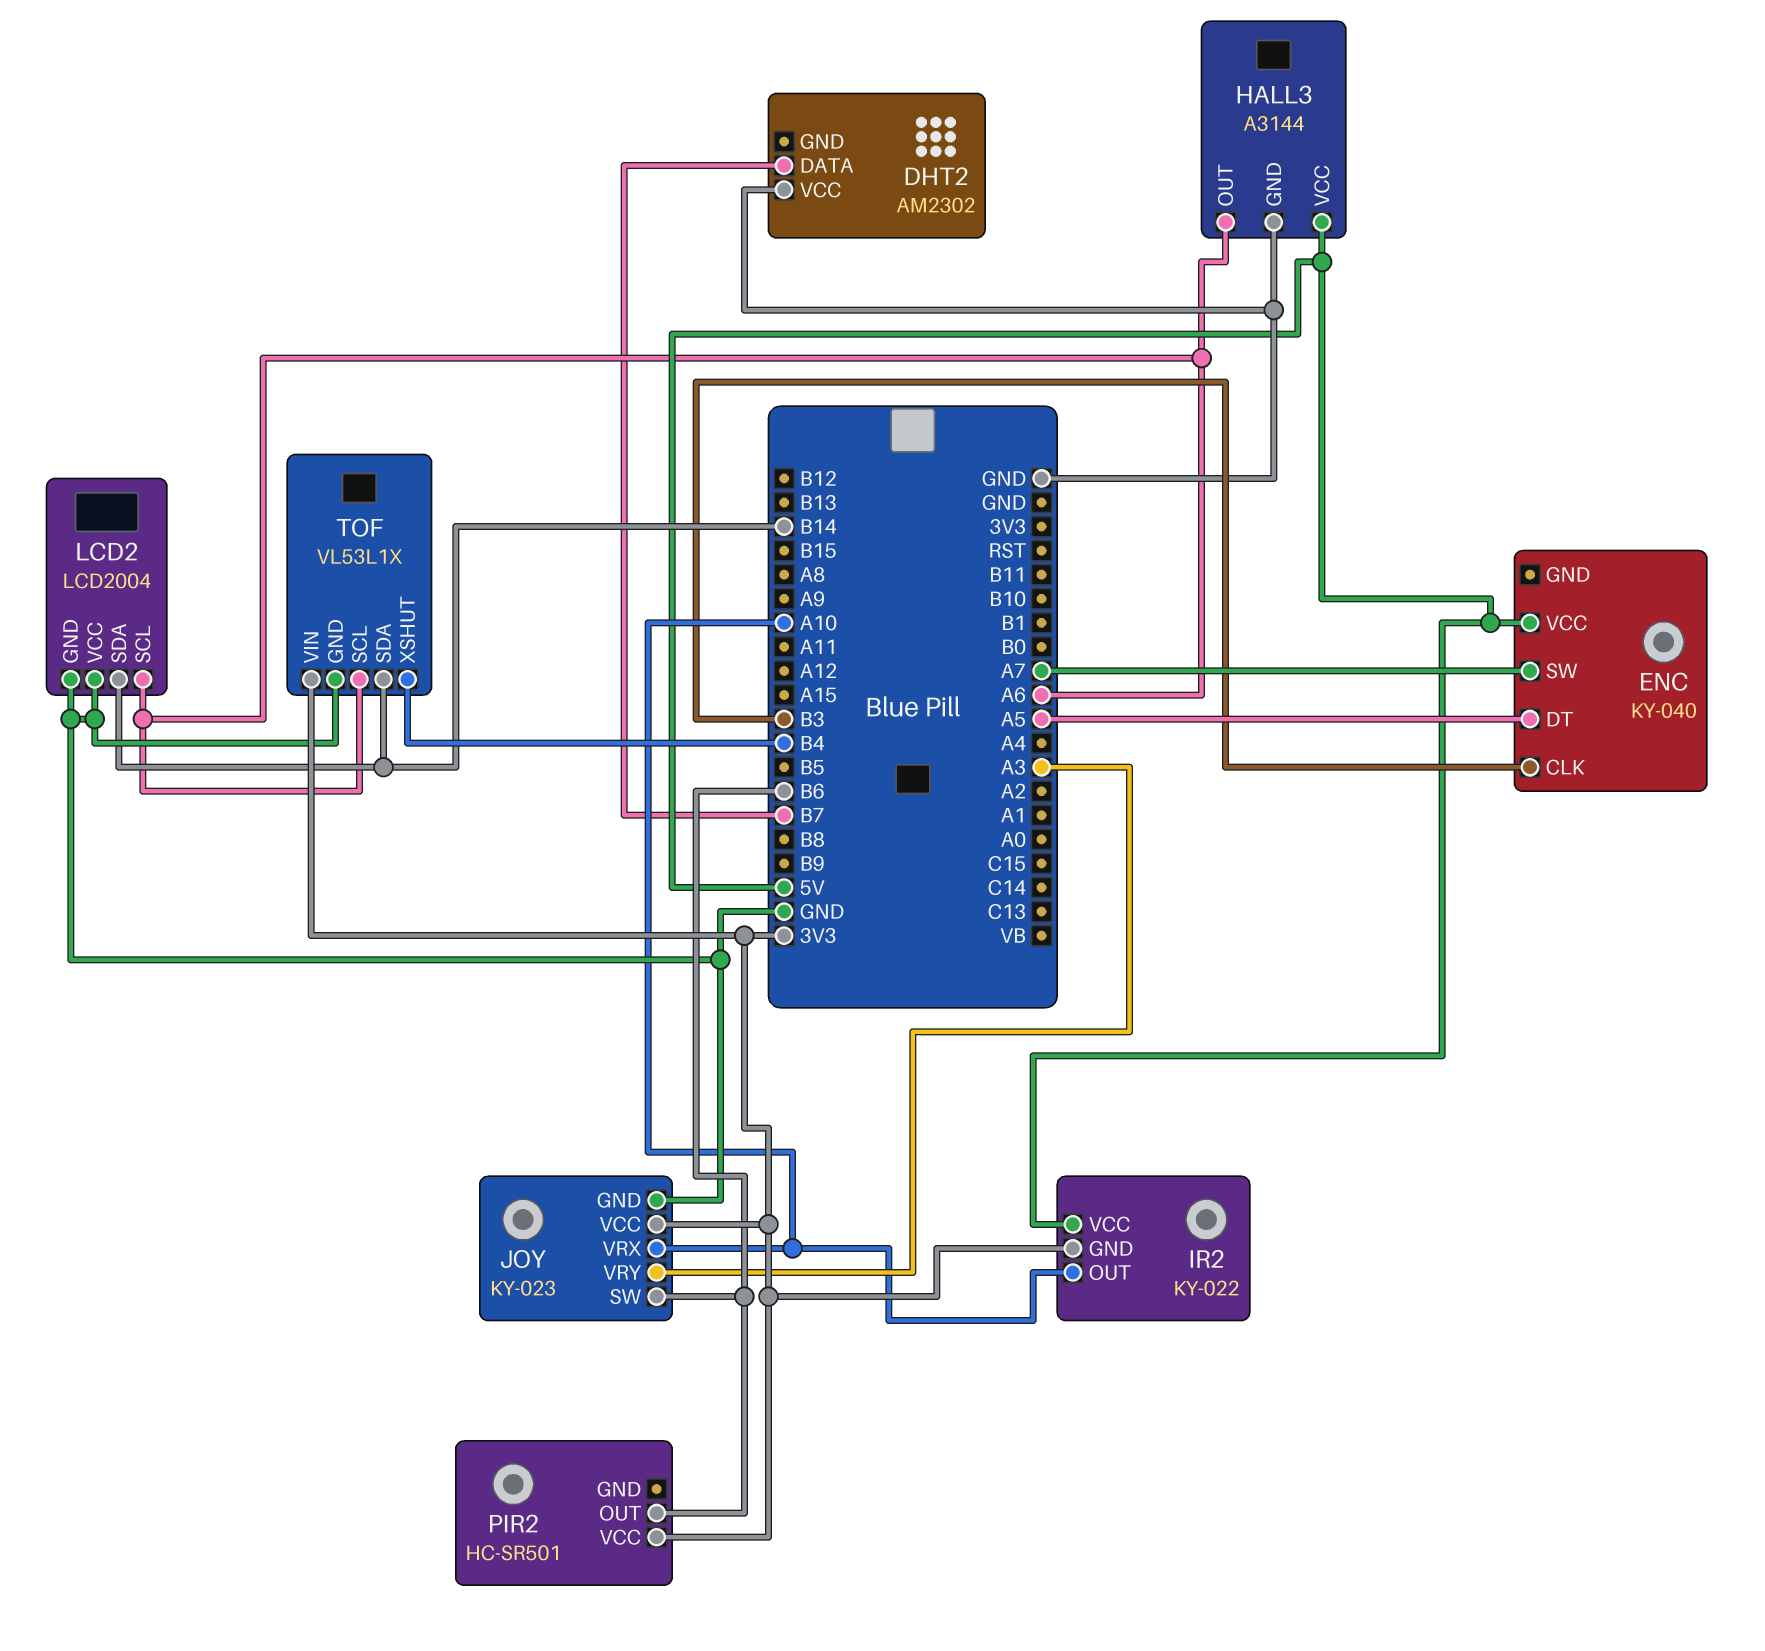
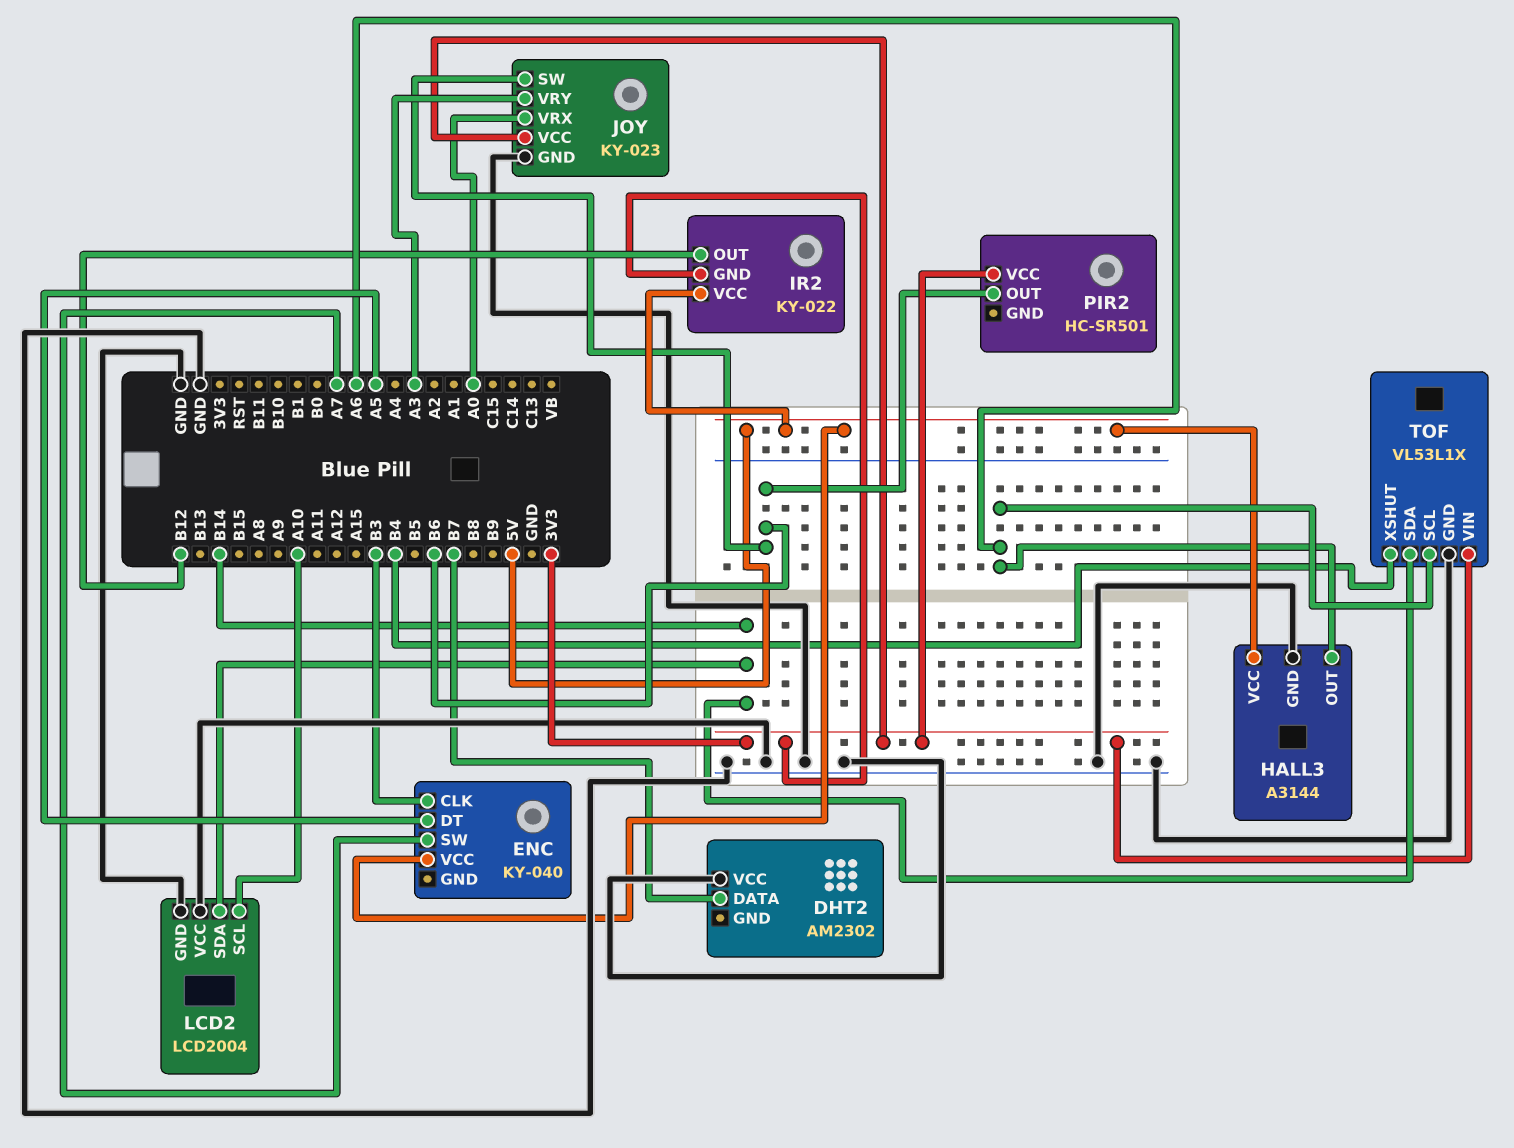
IR2 pin OUT: A10 -> B12
JOY pin VRX: A10 -> A0
LCD2 pin SCL: A6 -> A10

